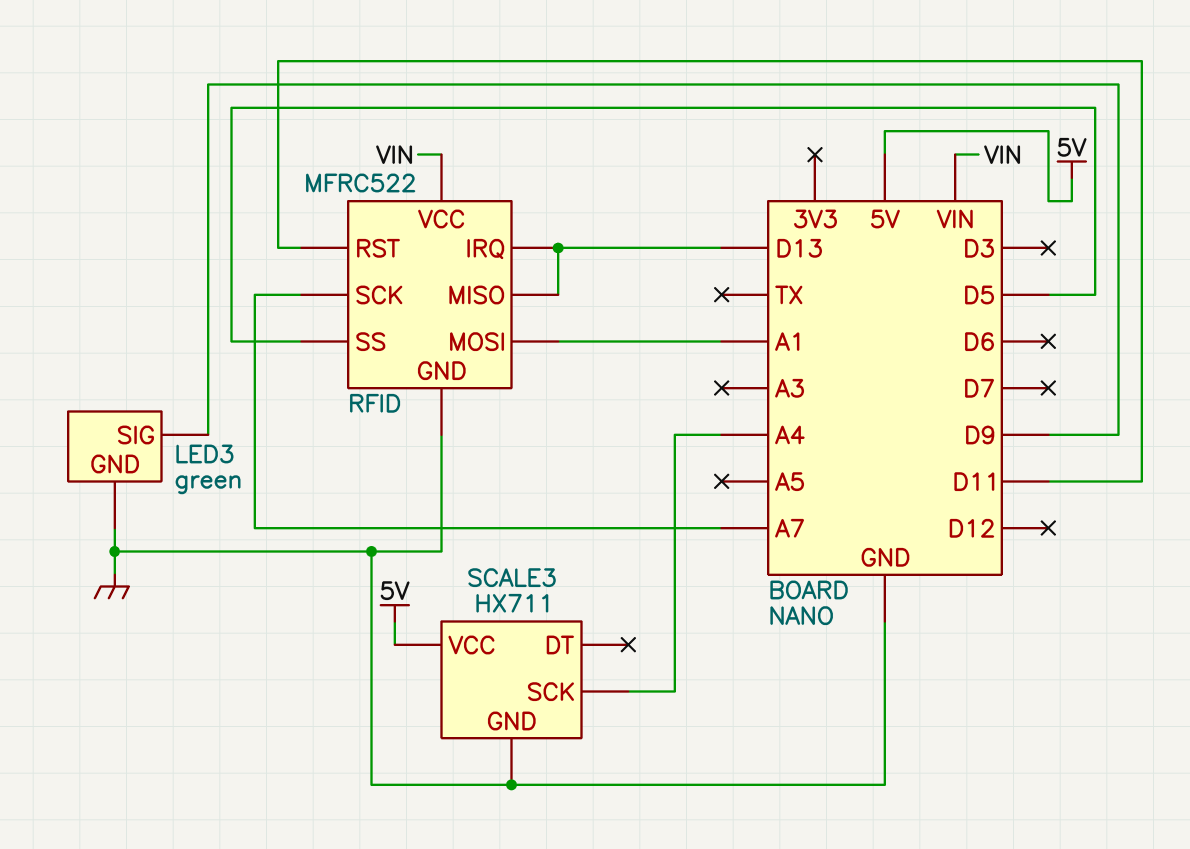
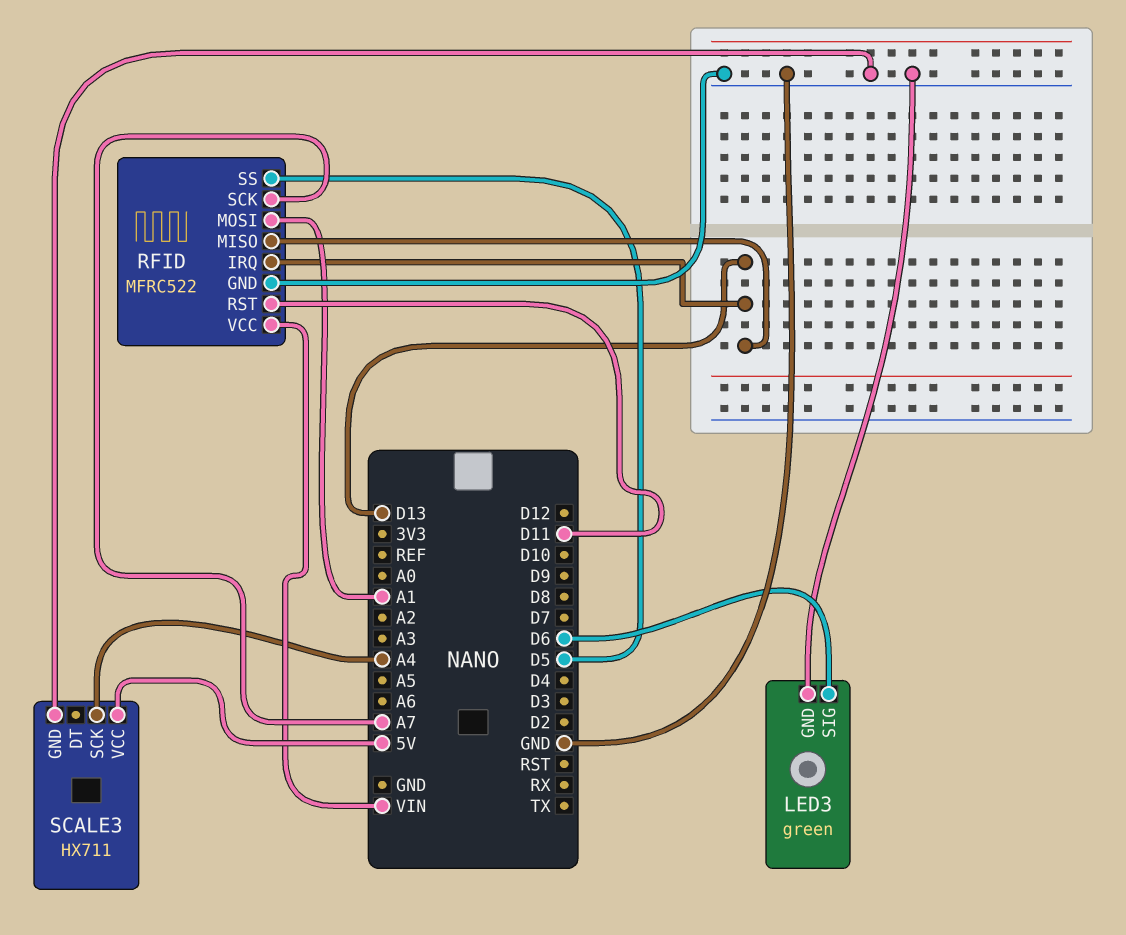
LED3 pin SIG: D9 -> D6

